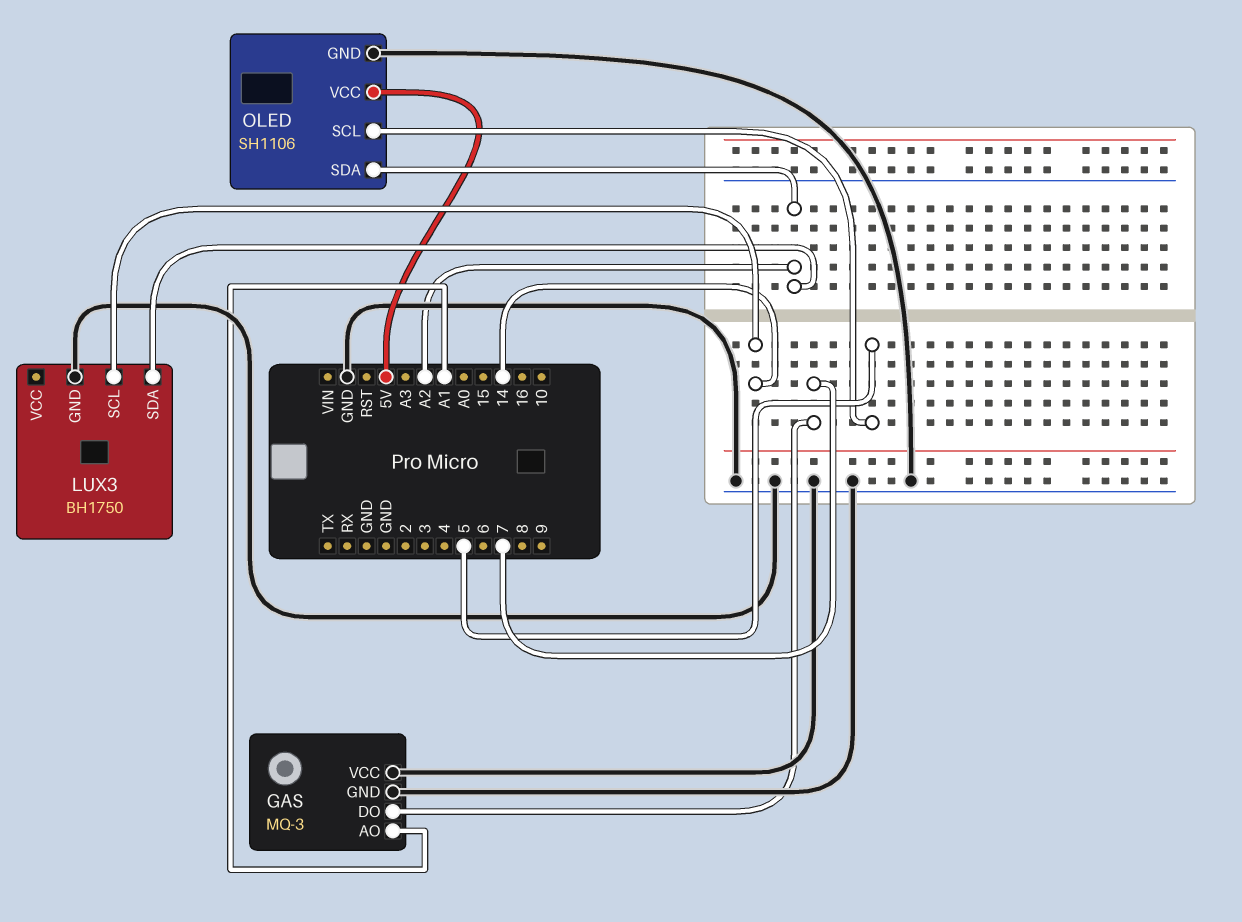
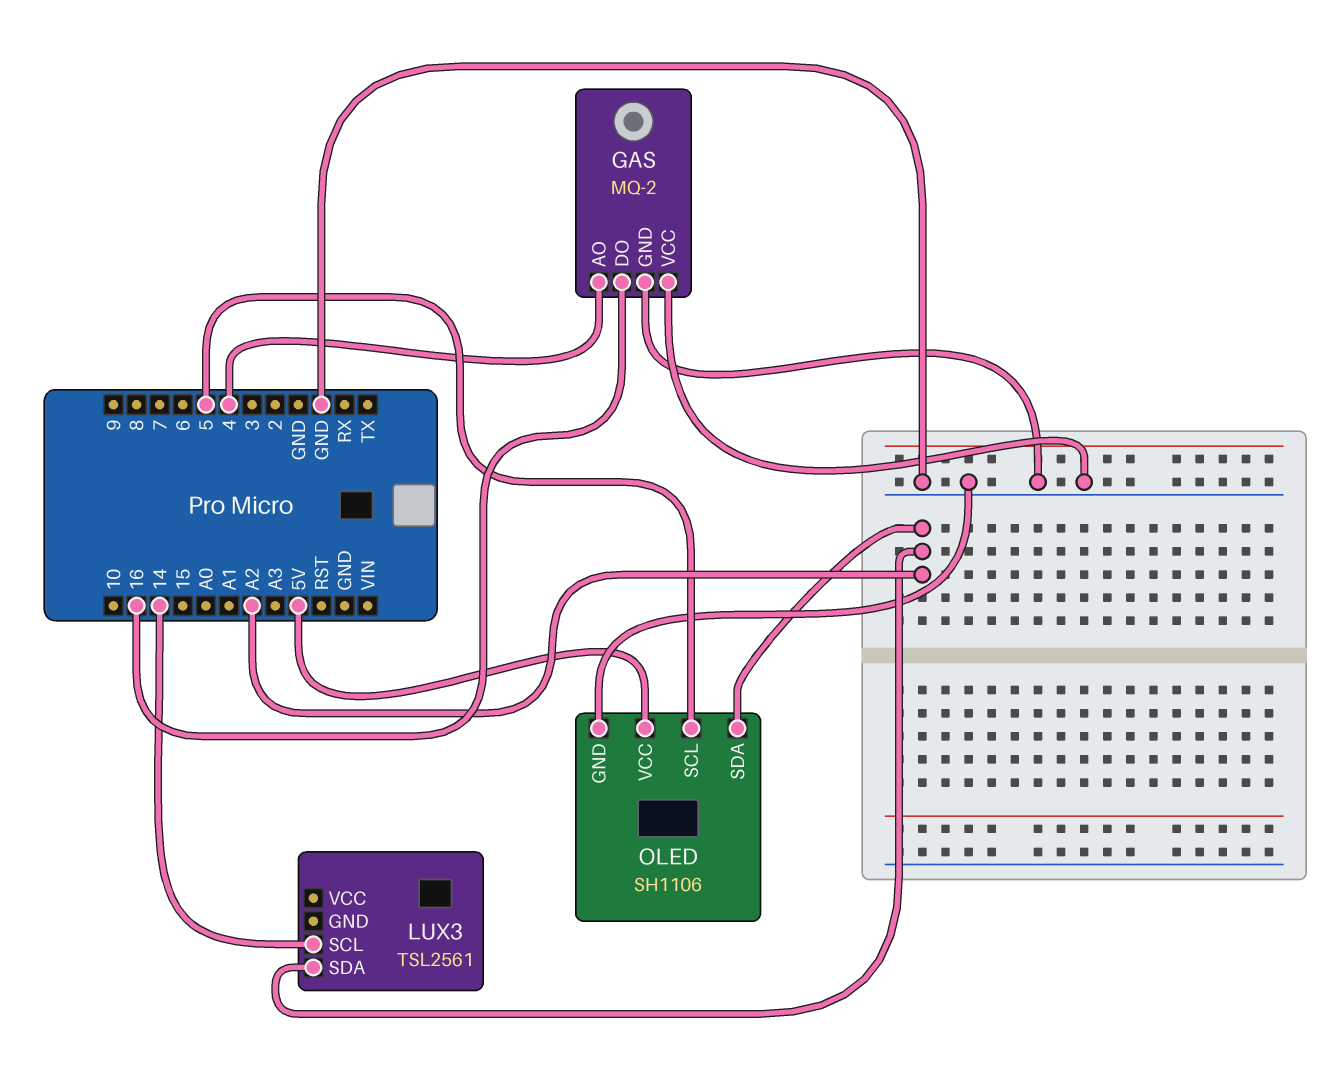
GAS: MQ-3 -> MQ-2
GAS pin AO: A1 -> 4
GAS pin DO: 7 -> 16
LUX3: BH1750 -> TSL2561
LUX3 pin GND: GND -> none

